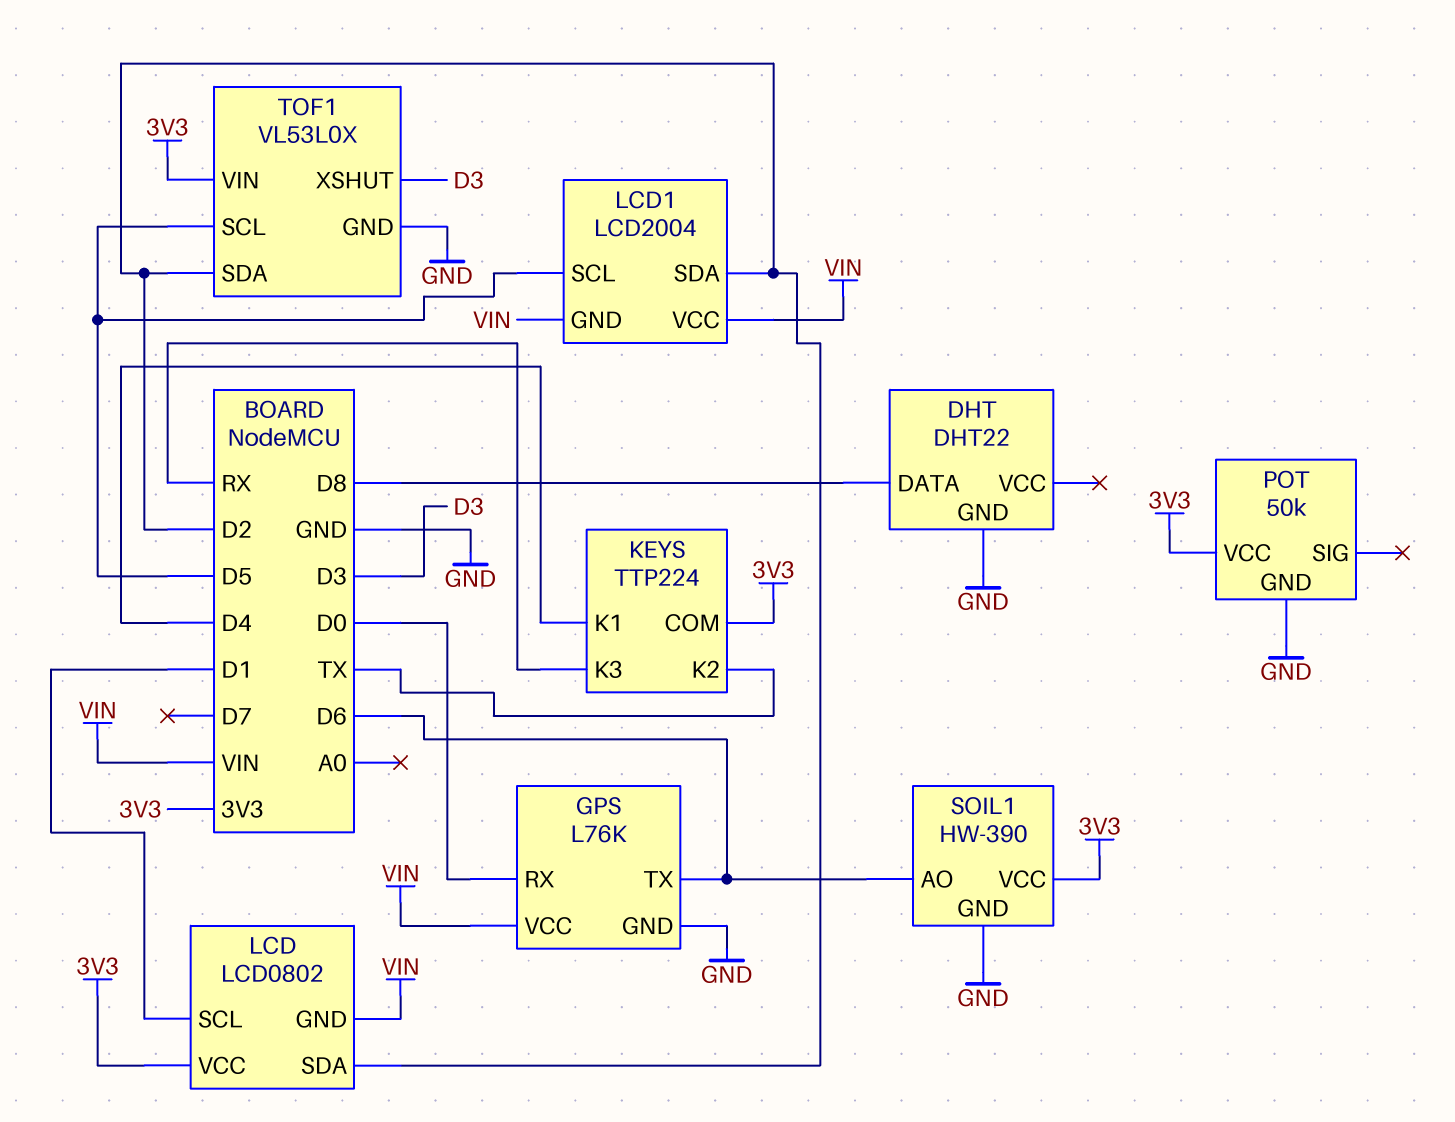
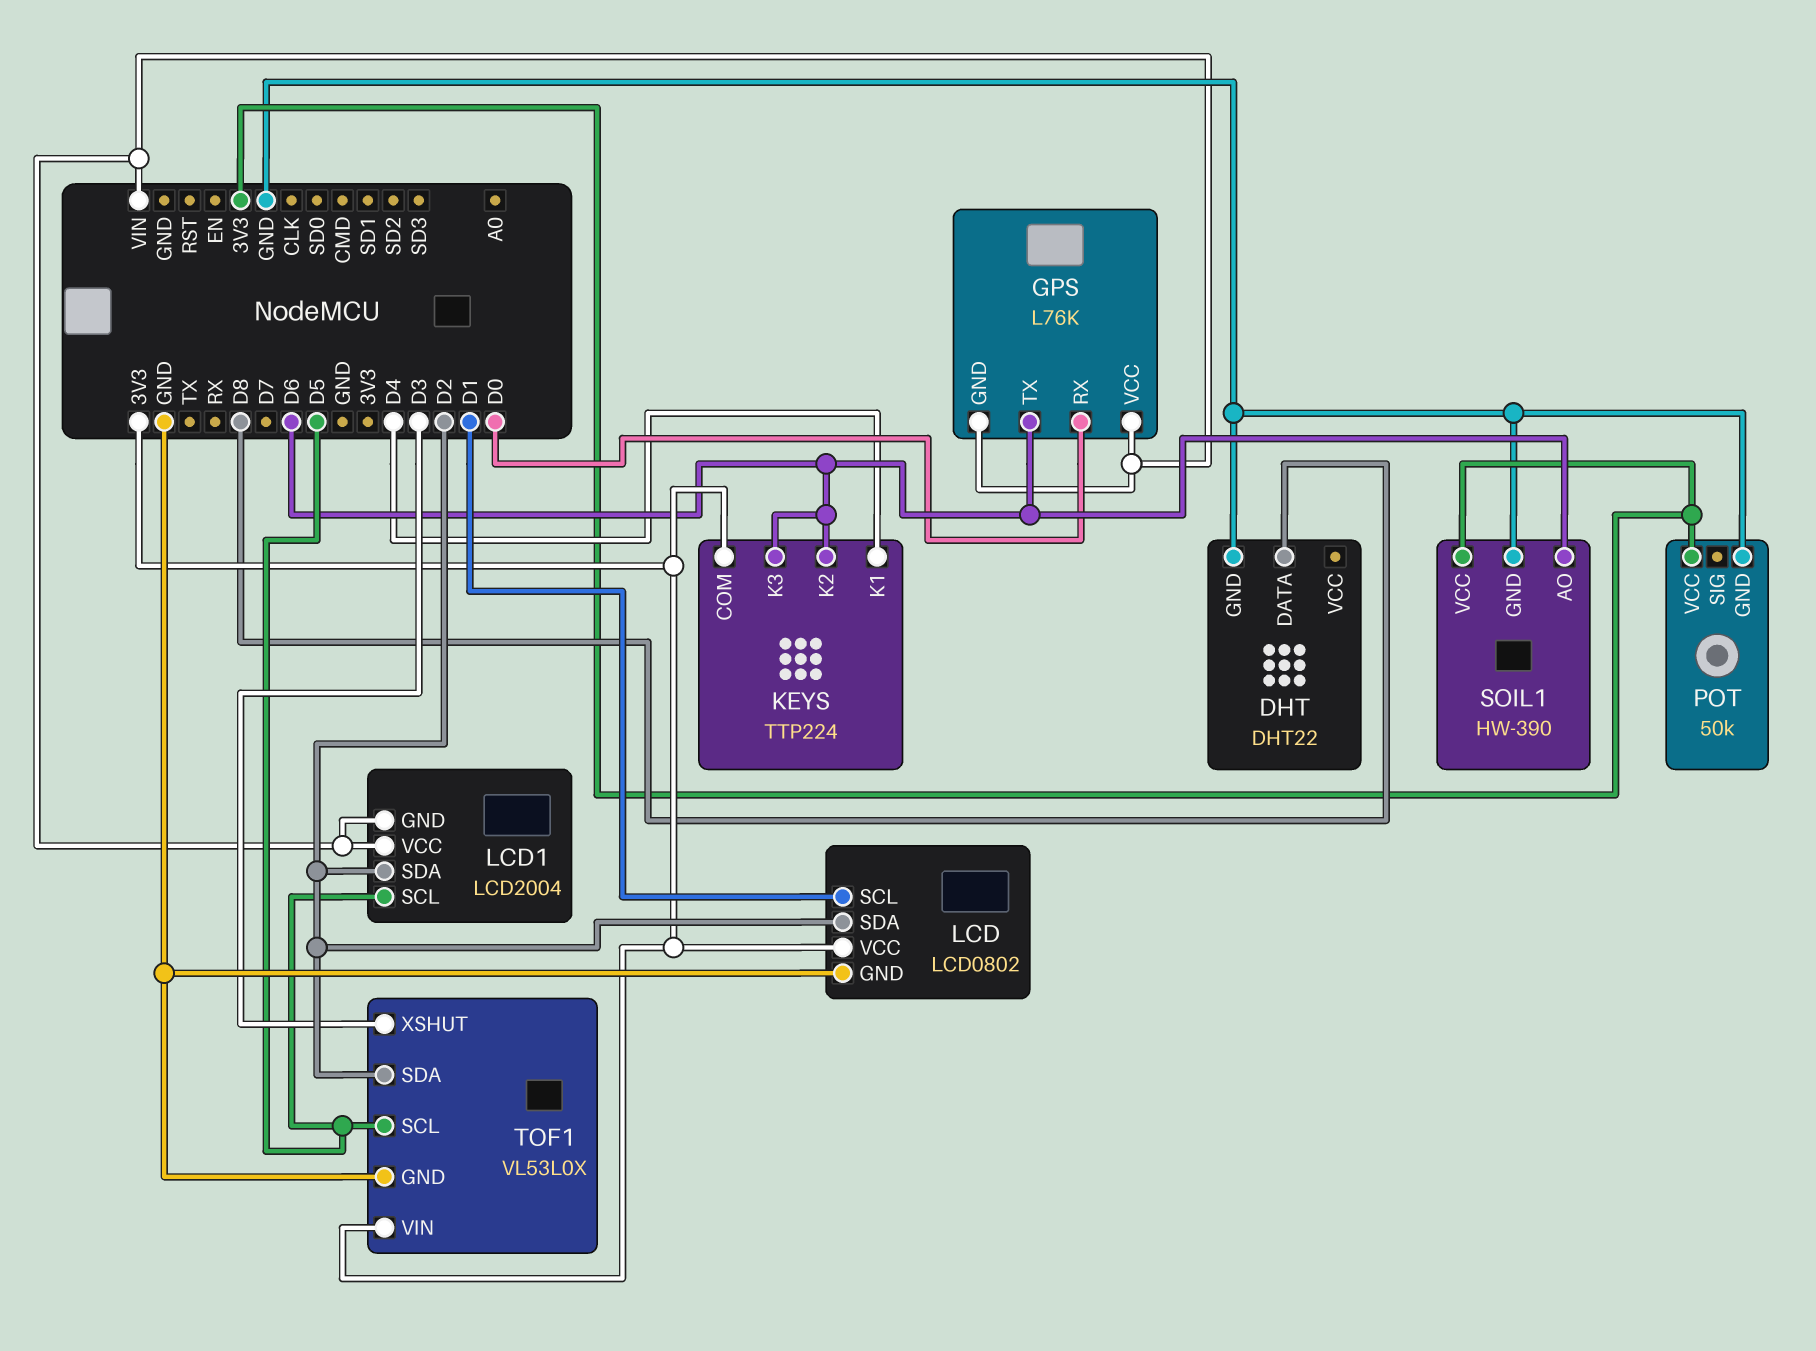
GPS pin GND: GND -> VIN
KEYS pin K2: TX -> D6
KEYS pin K3: RX -> D6
LCD pin GND: VIN -> GND

